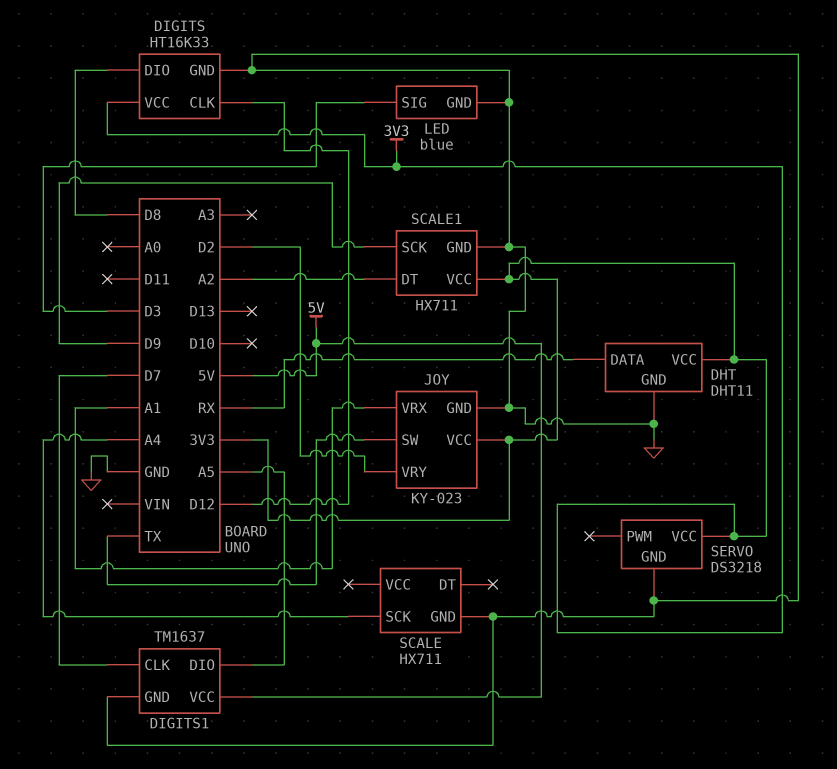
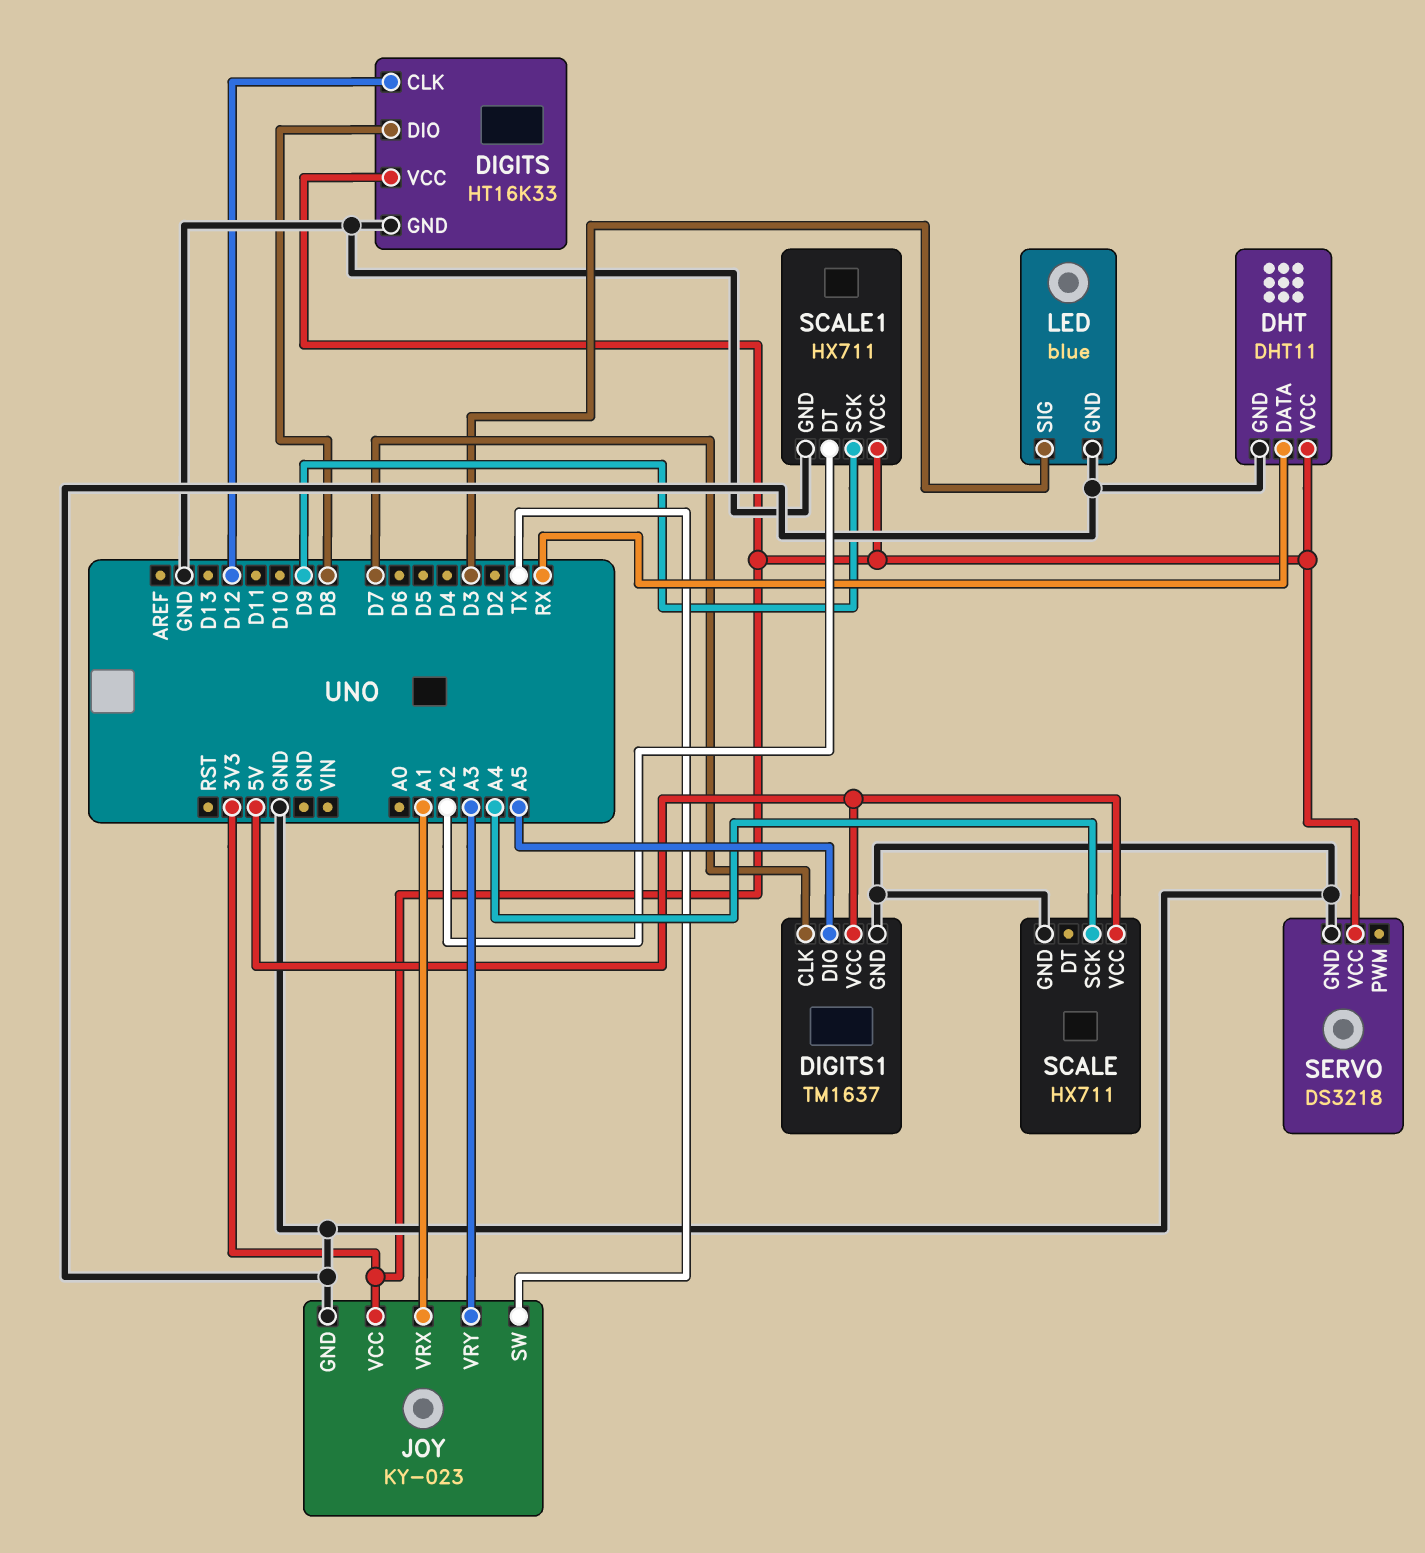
JOY pin VRY: D2 -> A3
SCALE pin VCC: none -> 5V

